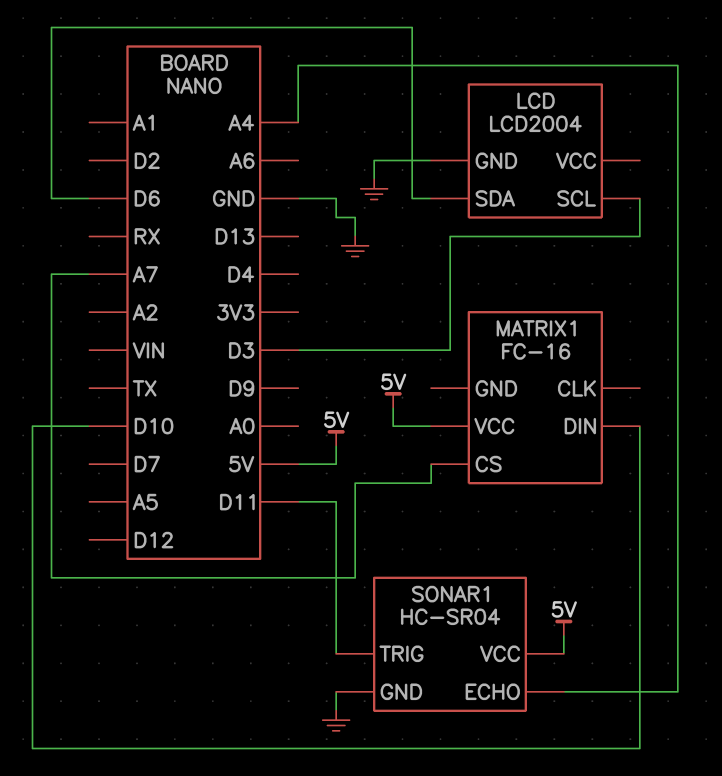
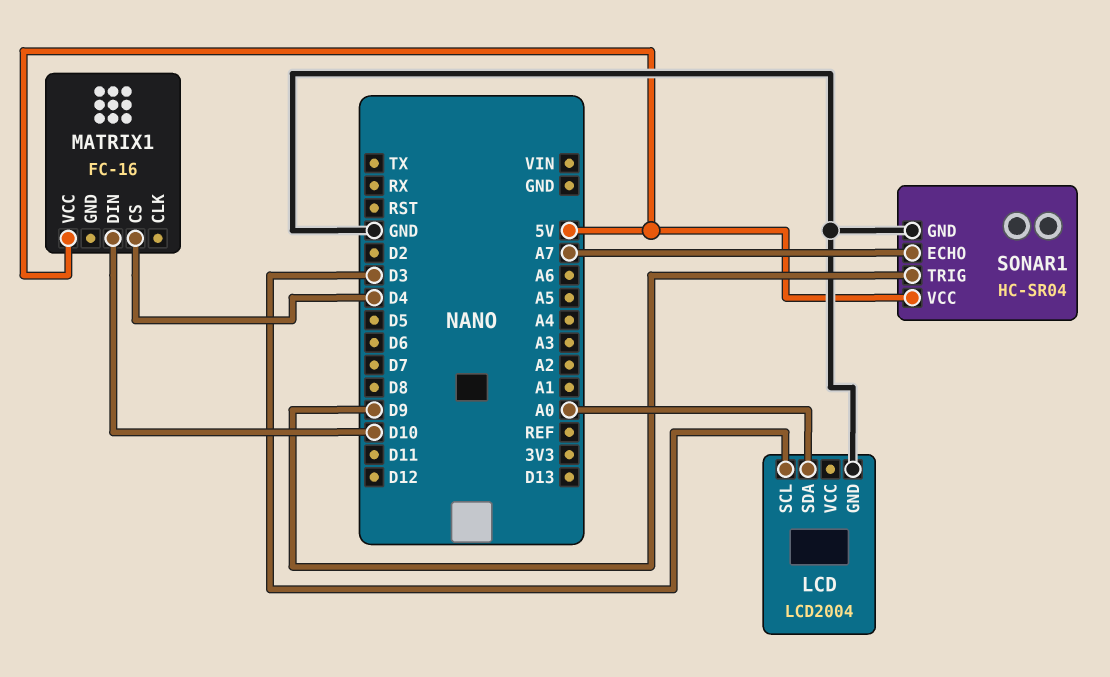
LCD pin SDA: D6 -> A0
MATRIX1 pin CS: A7 -> D4
SONAR1 pin ECHO: A4 -> A7
SONAR1 pin TRIG: D11 -> D9

